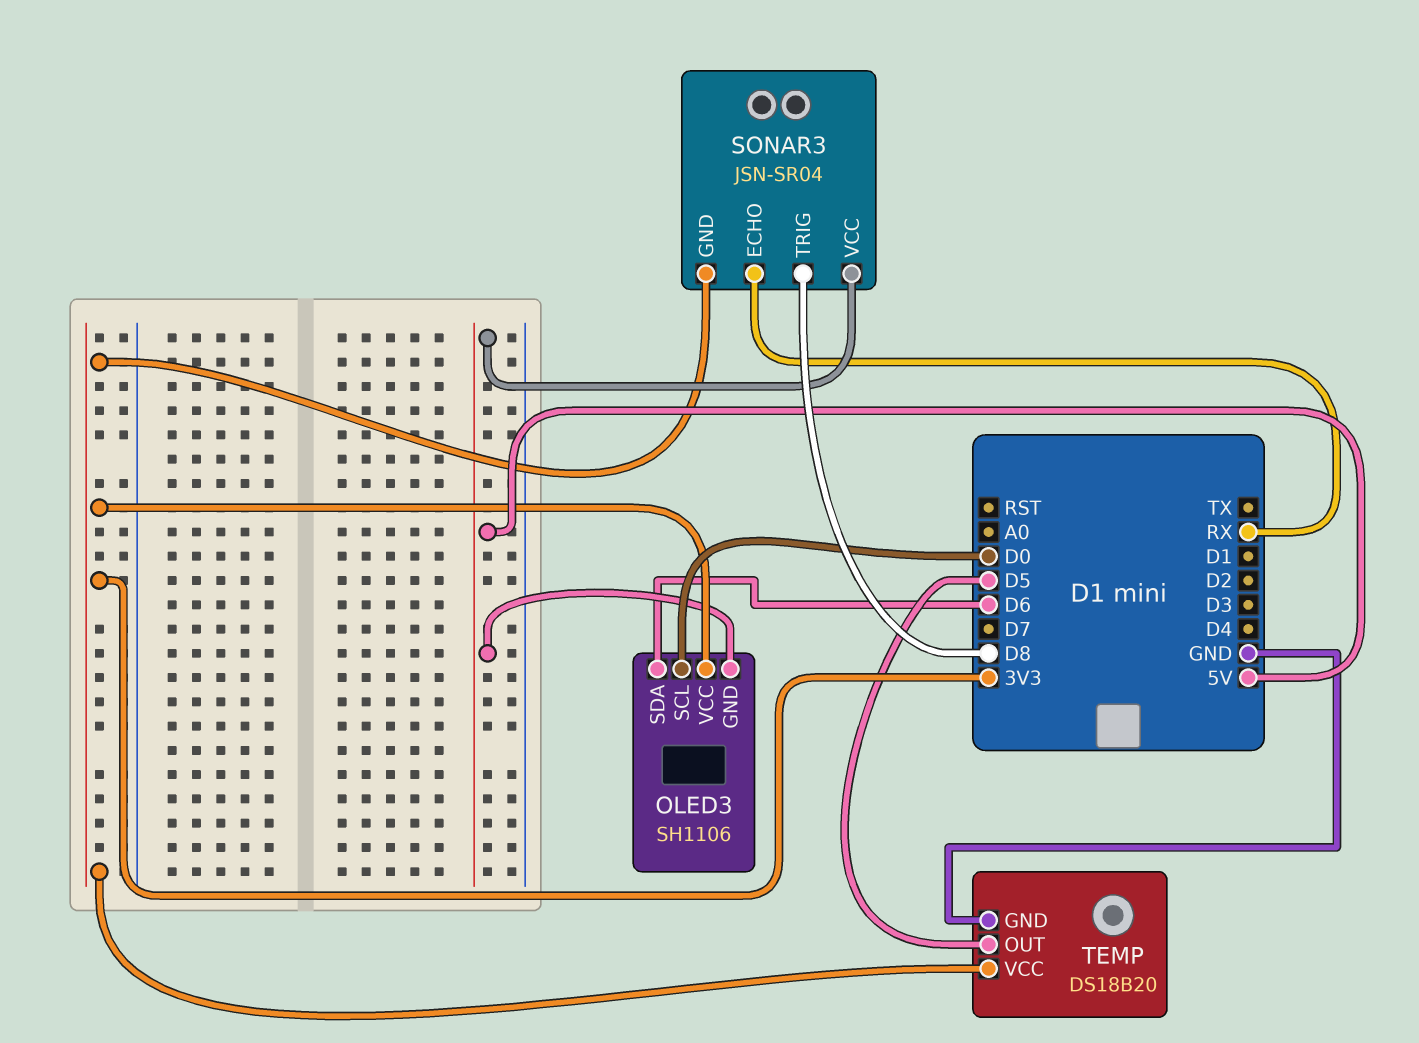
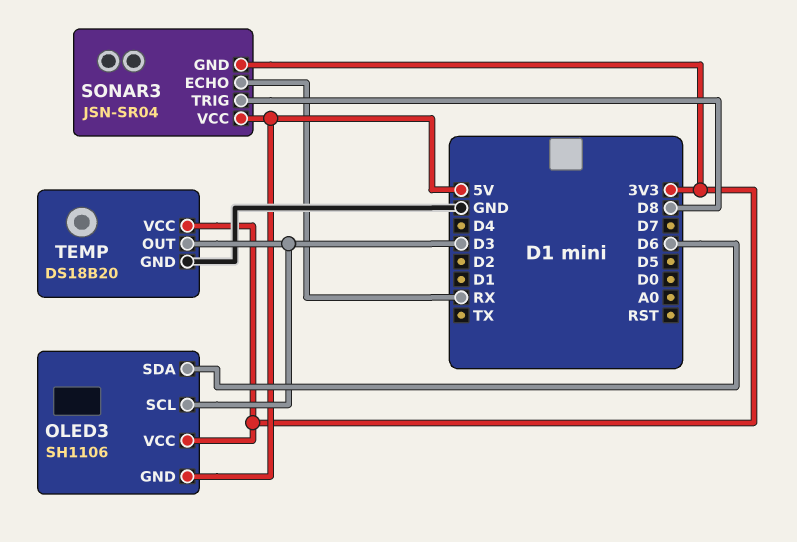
OLED3 pin SCL: D0 -> D3
TEMP pin OUT: D5 -> D3

